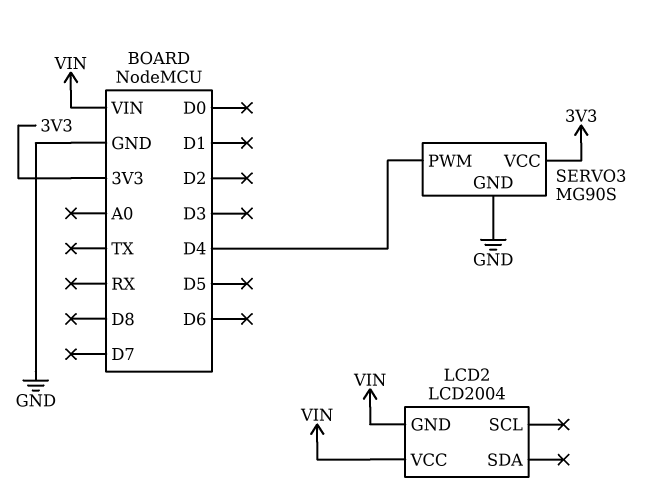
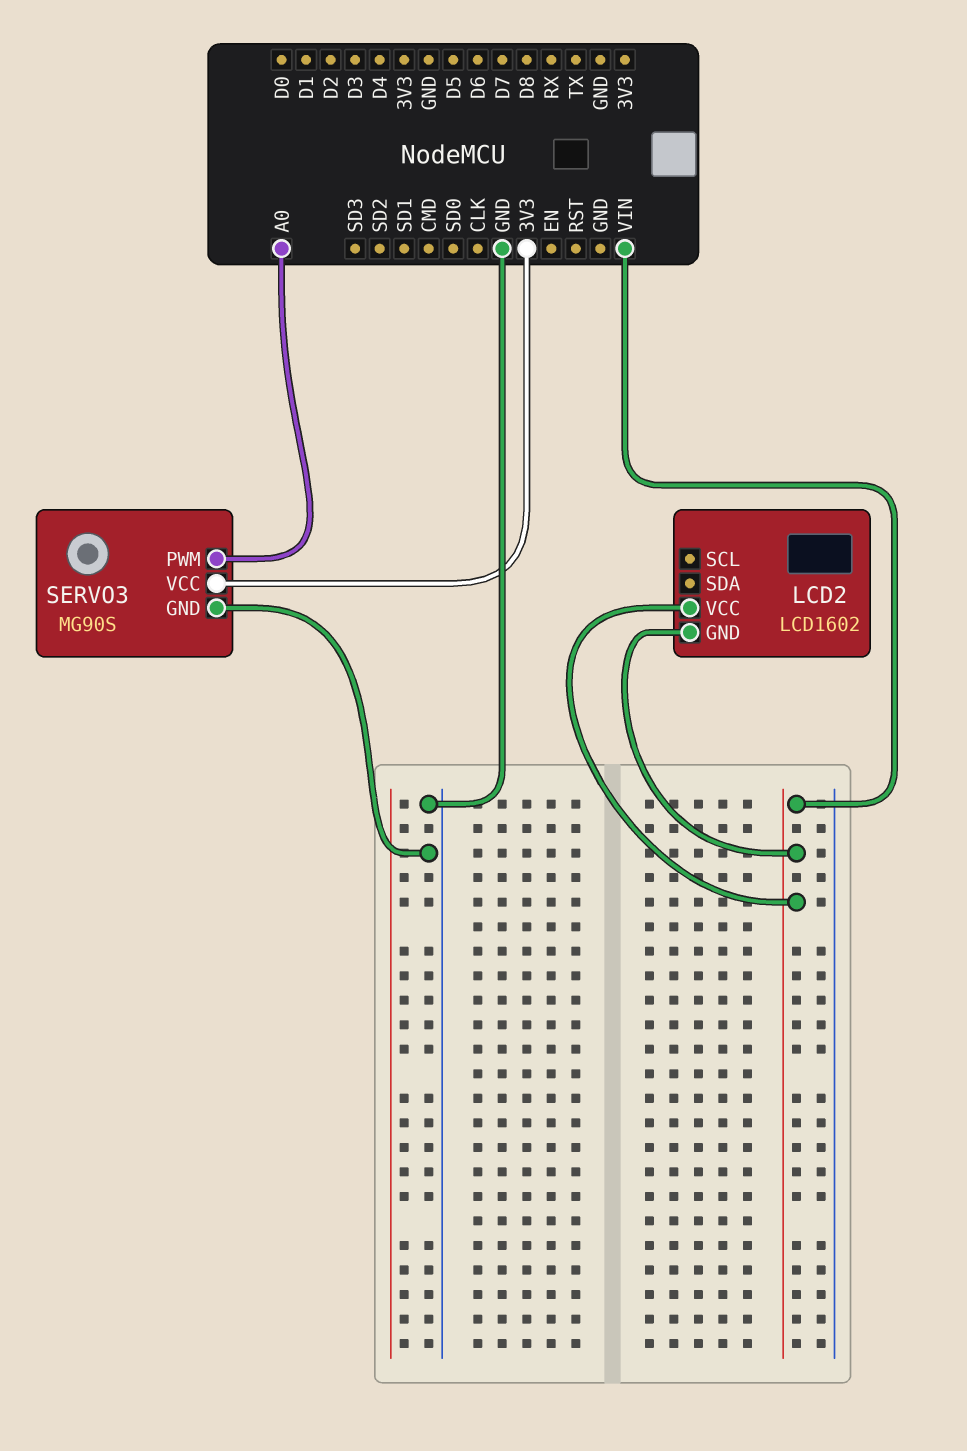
LCD2: LCD2004 -> LCD1602
SERVO3 pin PWM: D4 -> A0

